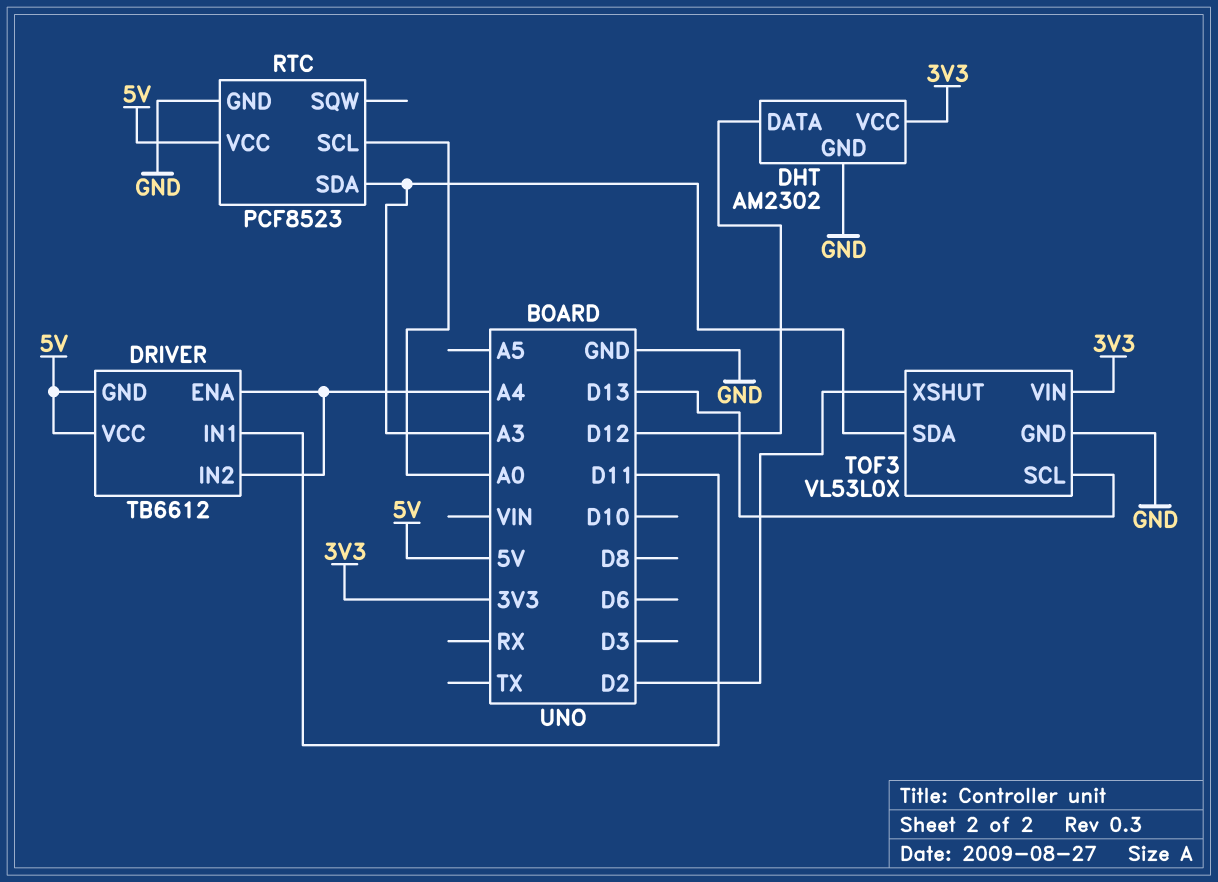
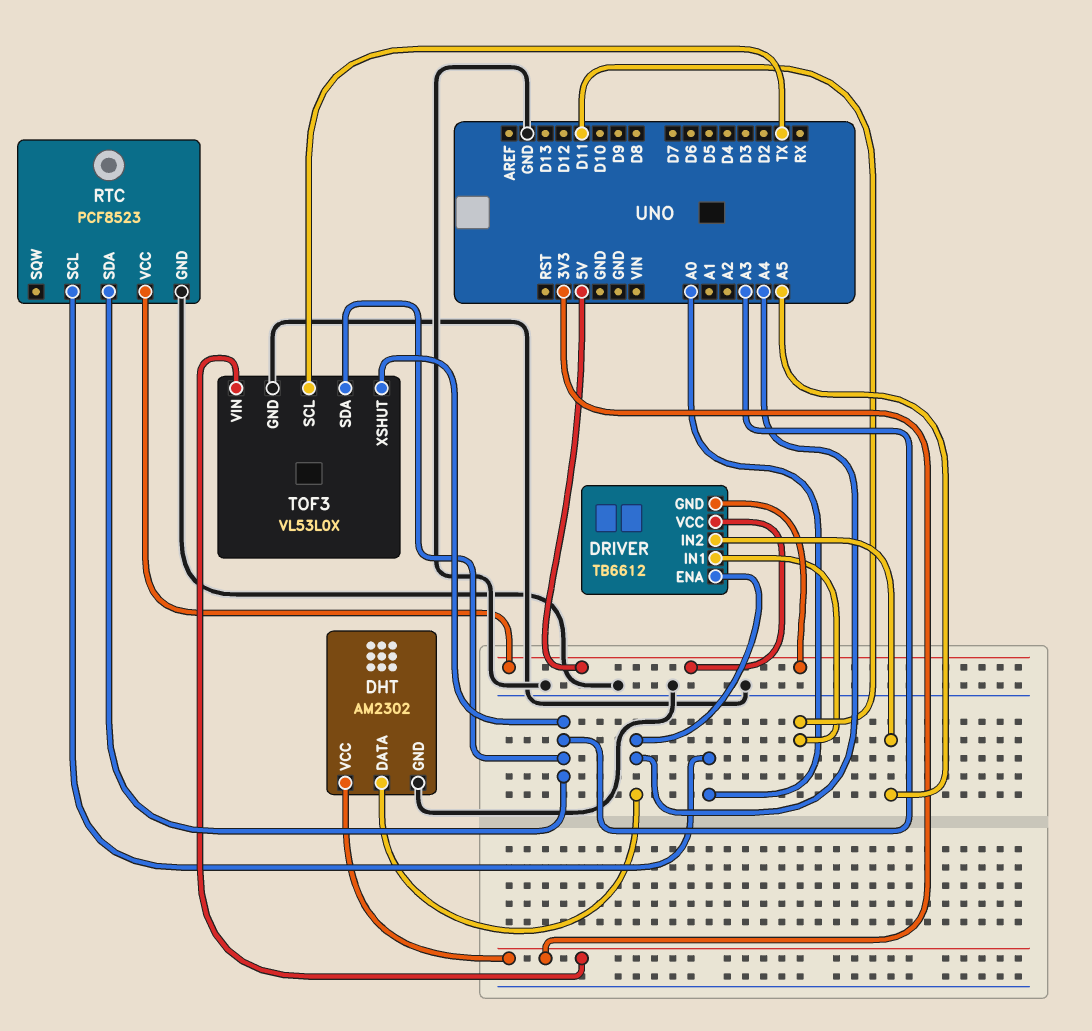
DHT pin DATA: D12 -> A4
DRIVER pin IN2: A4 -> A5
TOF3 pin SCL: D13 -> TX
TOF3 pin XSHUT: D2 -> A3

